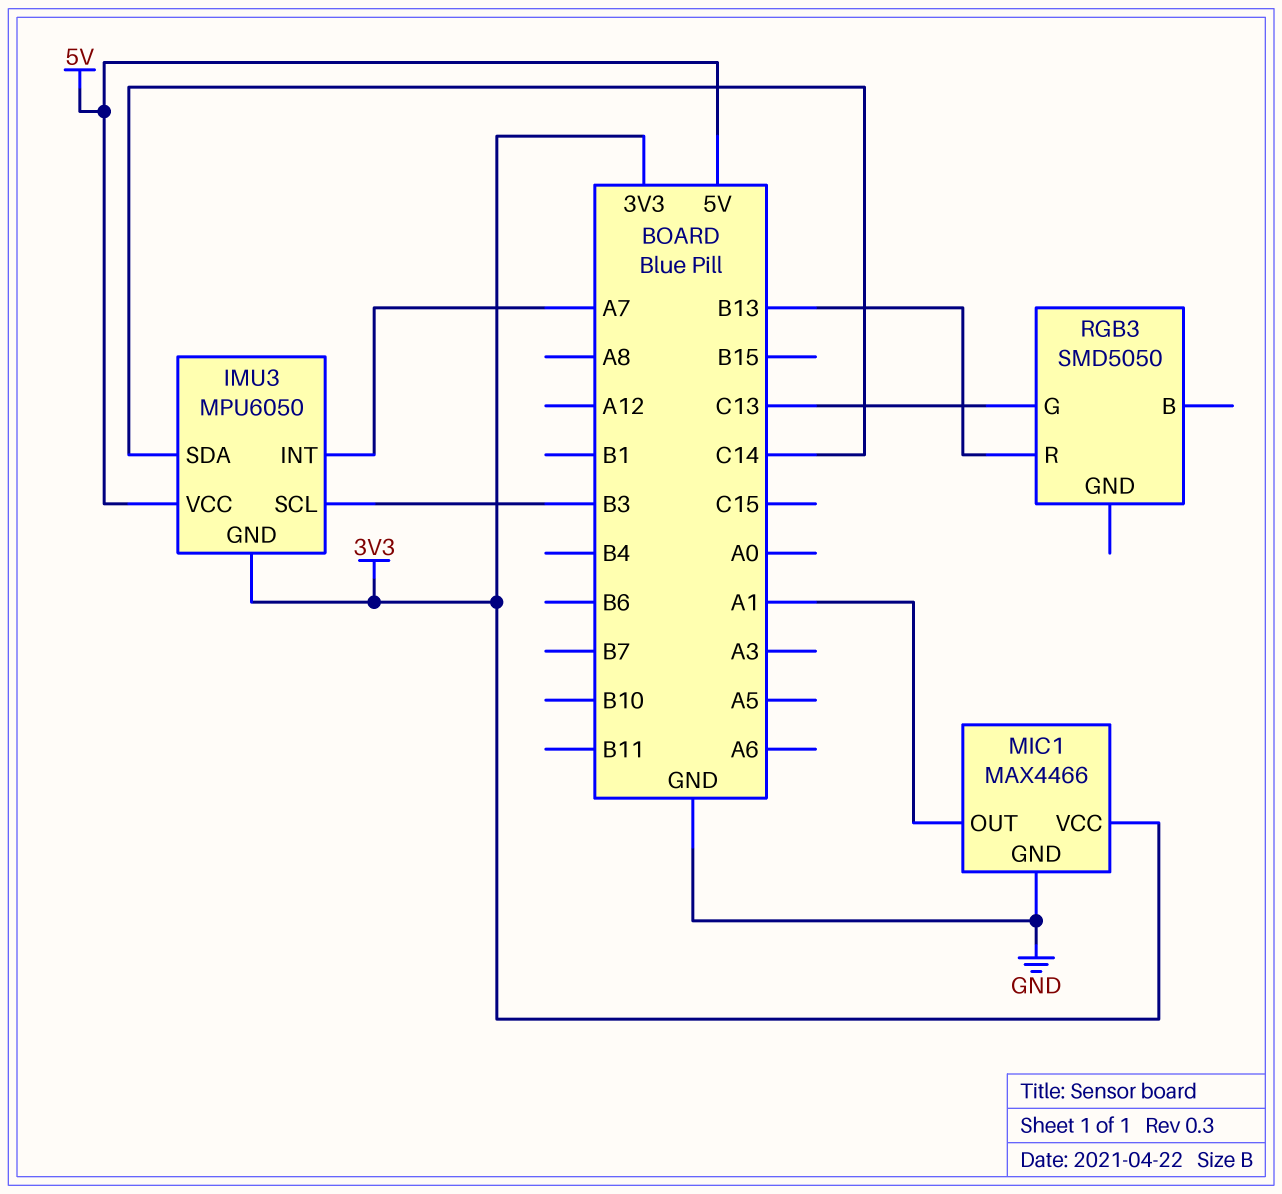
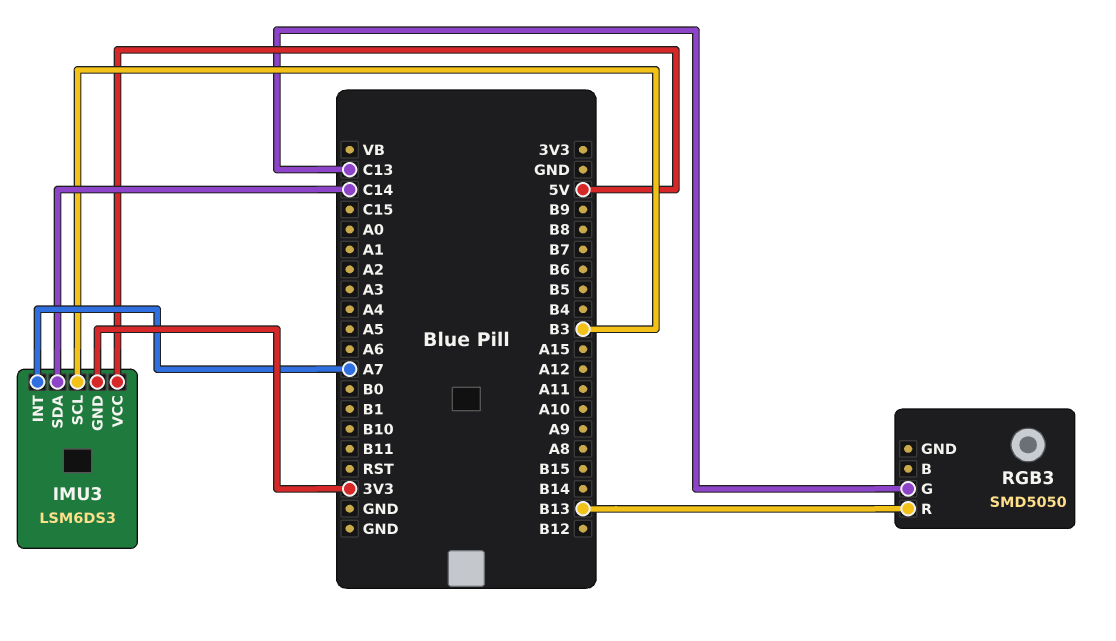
IMU3: MPU6050 -> LSM6DS3
MIC1: MAX4466 -> none
MIC1 pin GND: GND -> none
MIC1 pin OUT: A1 -> none
MIC1 pin VCC: 3V3 -> none

